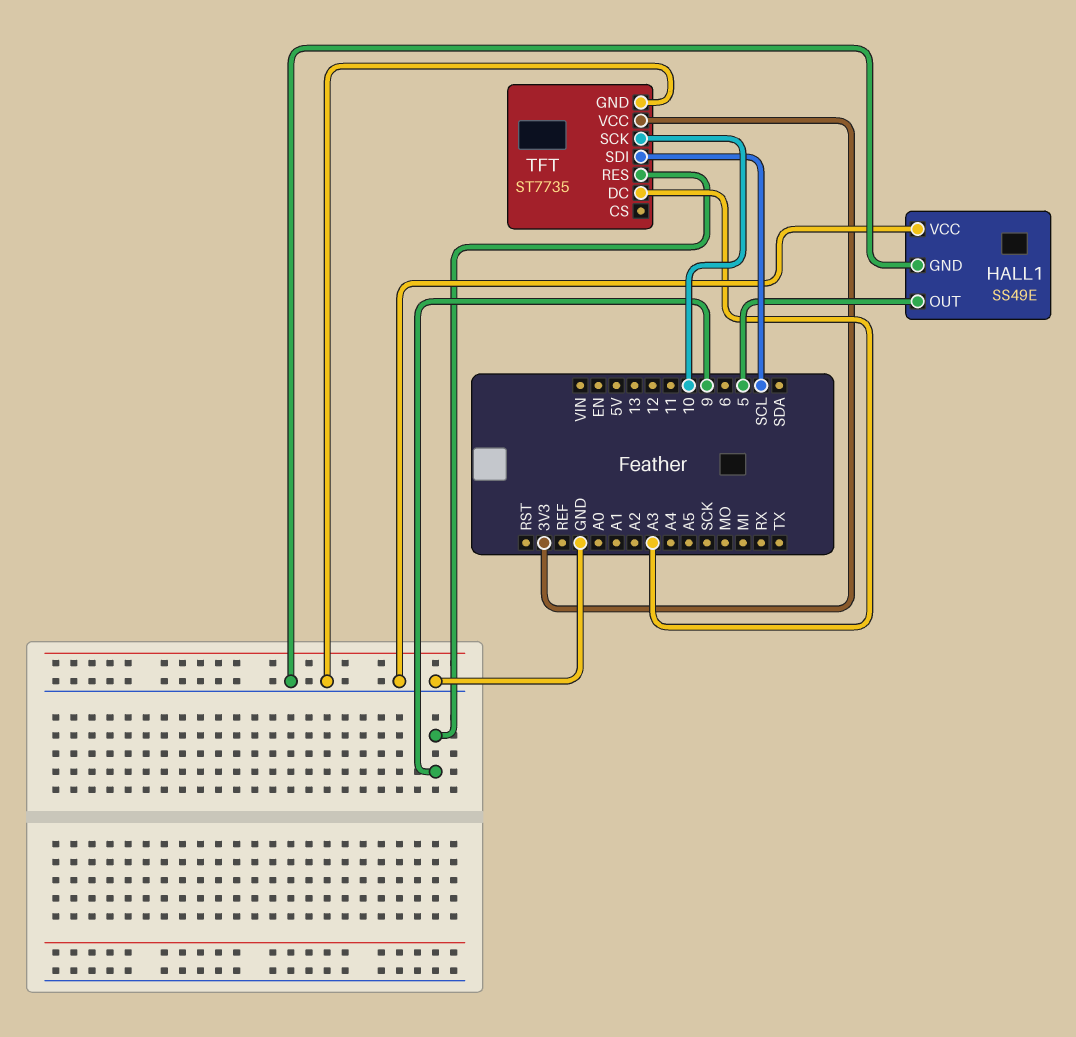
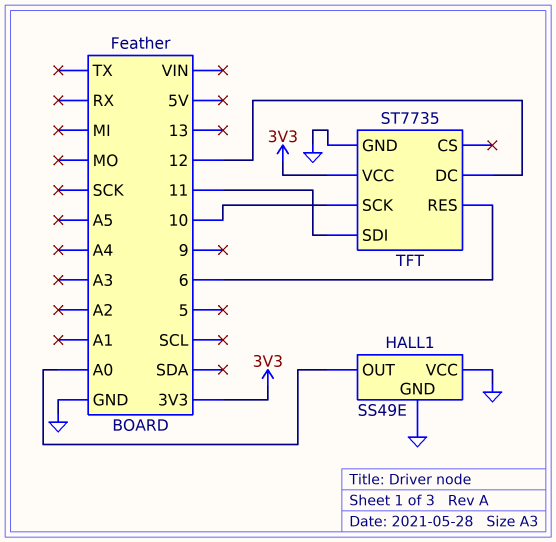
HALL1 pin OUT: 5 -> A0
TFT pin DC: A3 -> 12
TFT pin RES: 9 -> 6
TFT pin SDI: SCL -> 11

